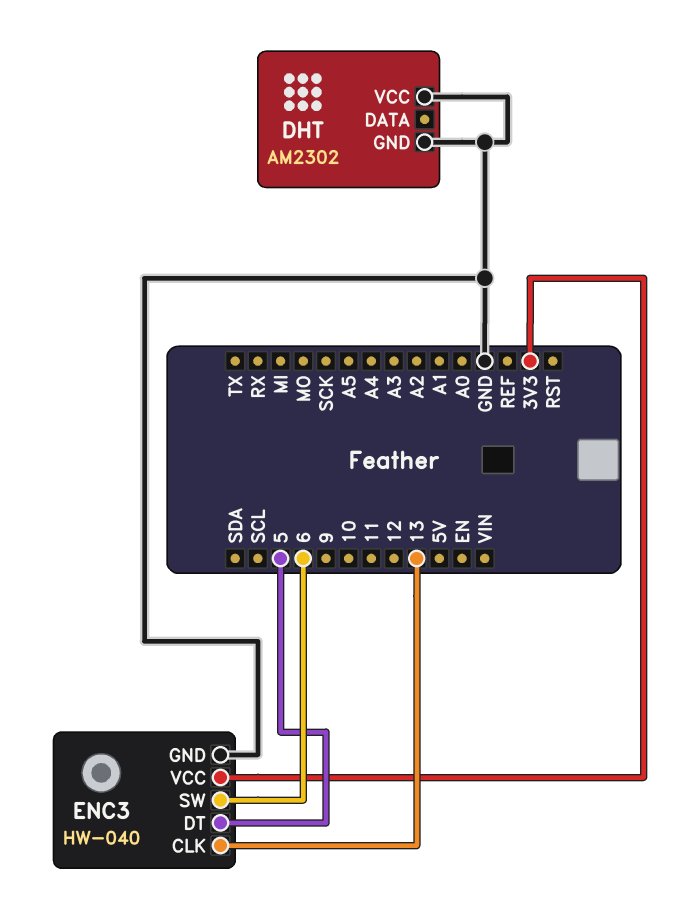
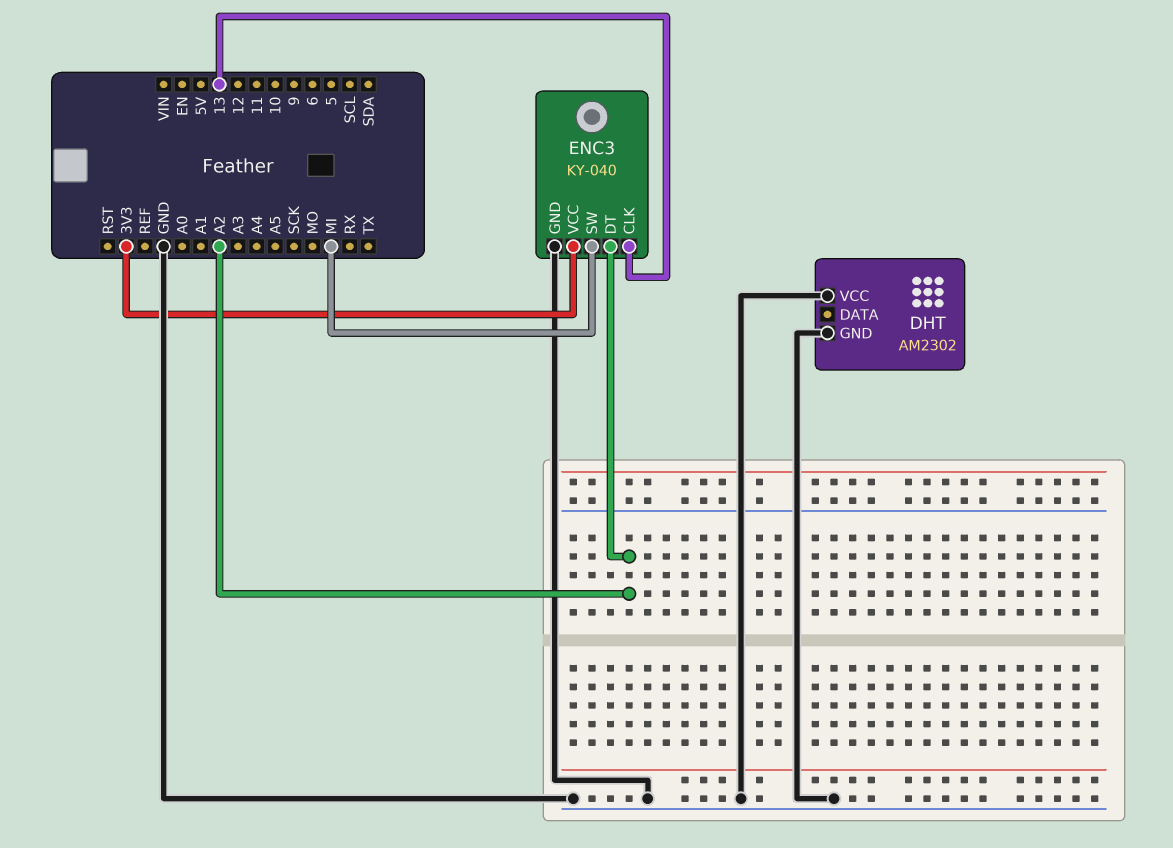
ENC3: HW-040 -> KY-040
ENC3 pin DT: 5 -> A2
ENC3 pin SW: 6 -> MI

